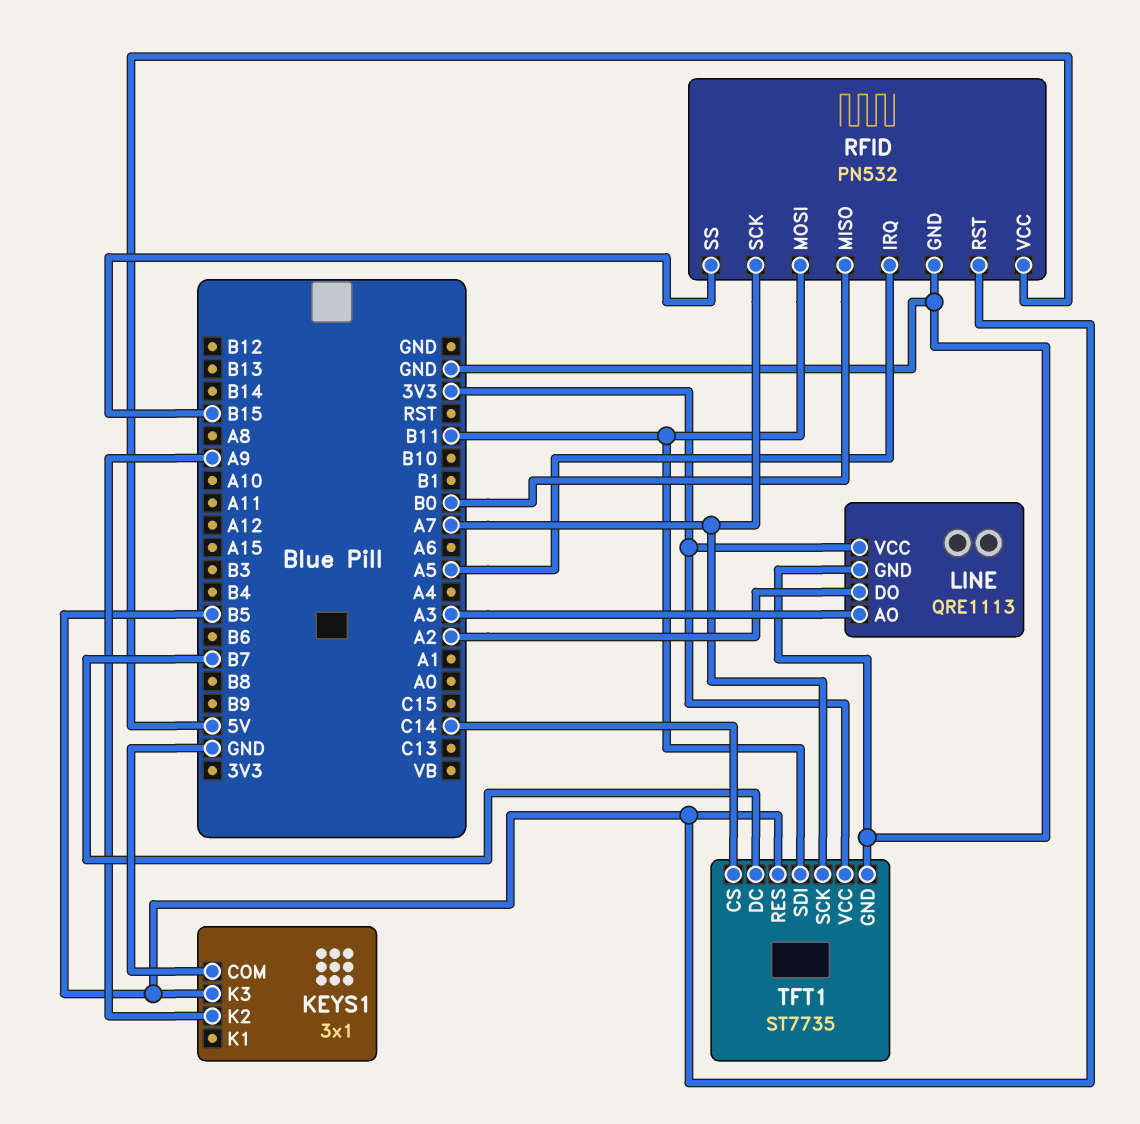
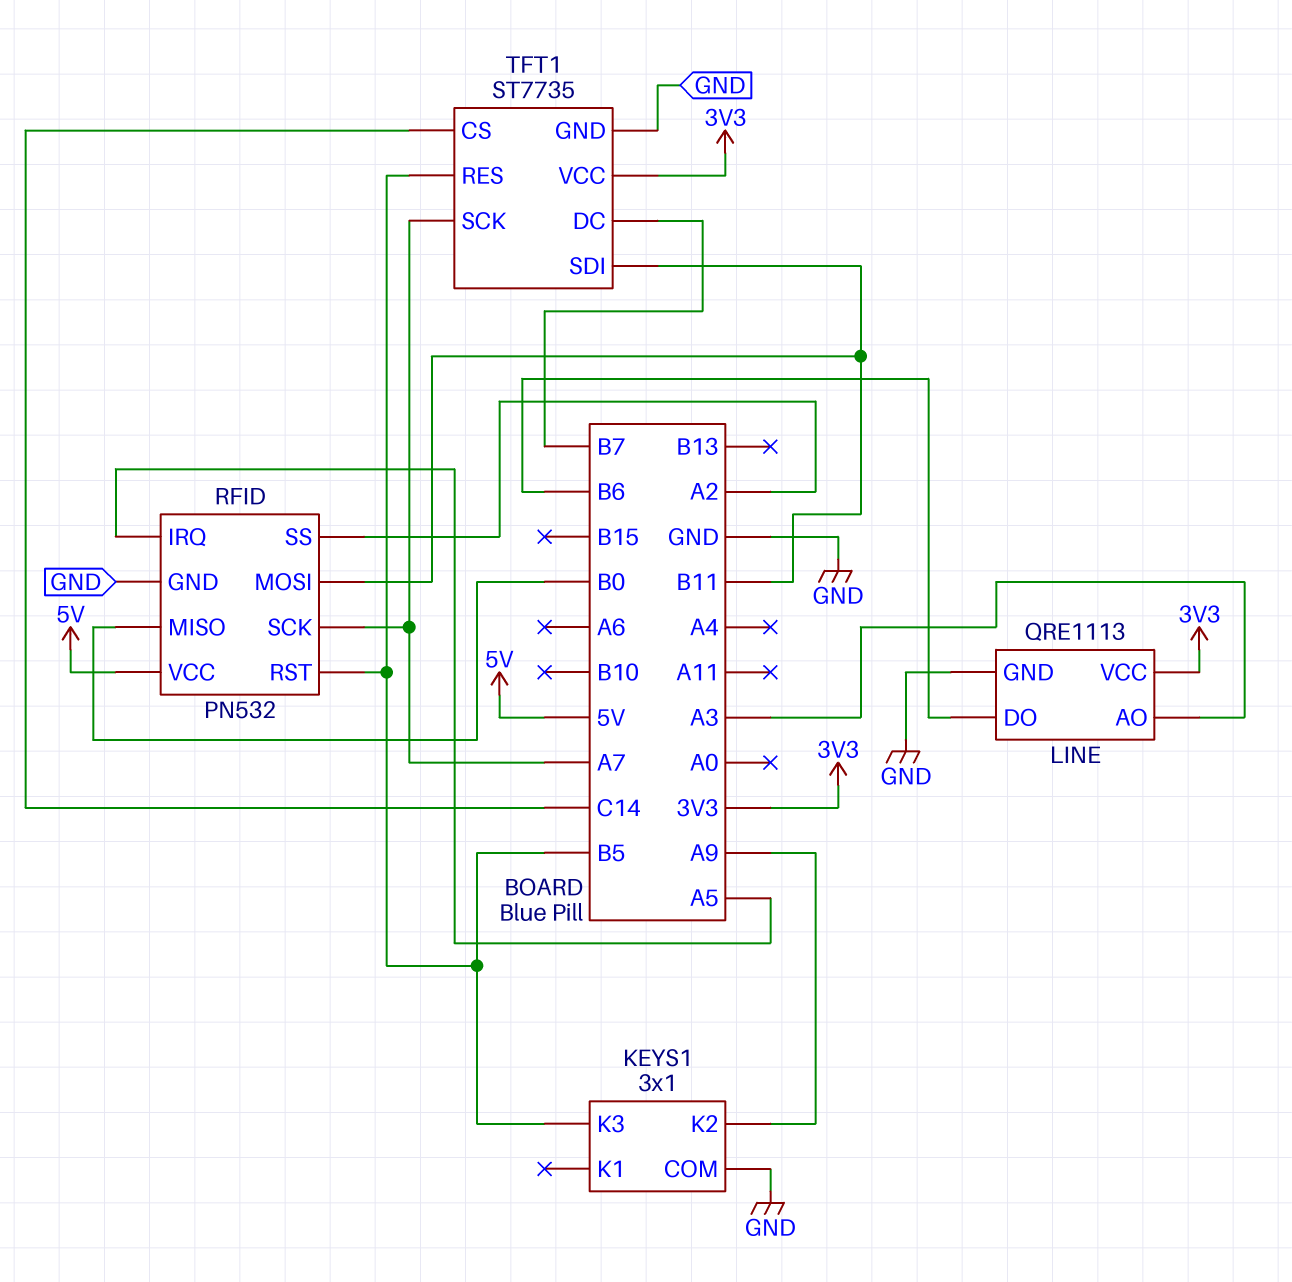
LINE pin DO: A2 -> B6
RFID pin SS: B15 -> A2

